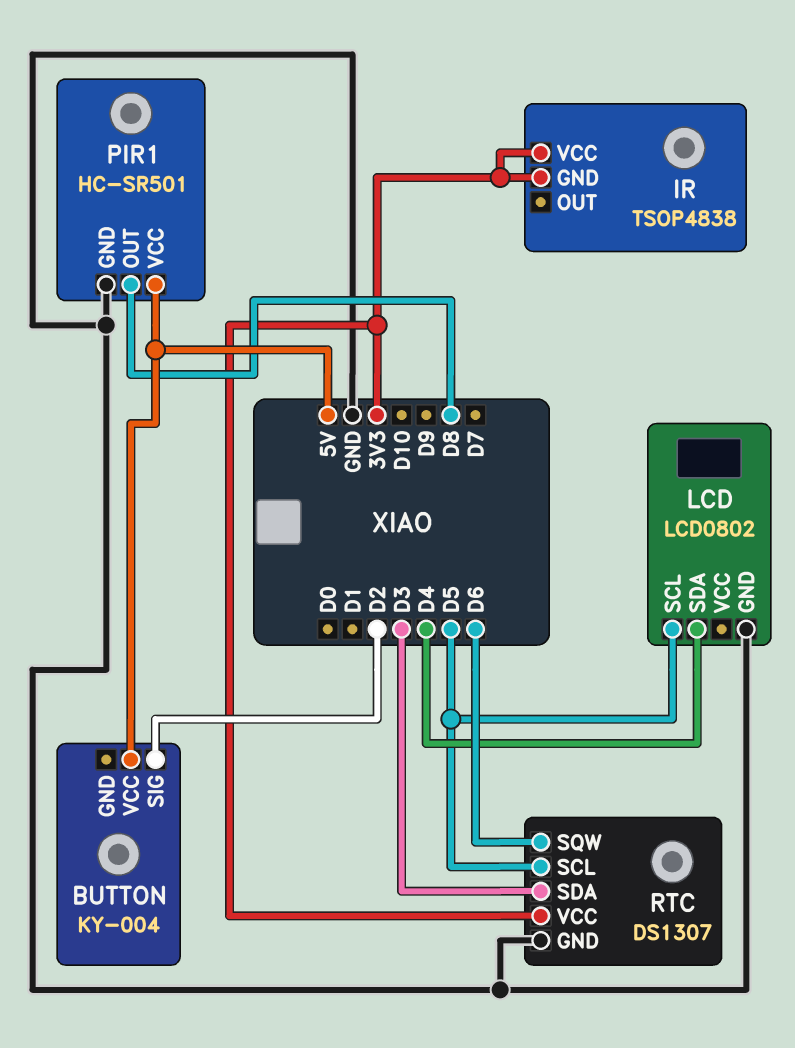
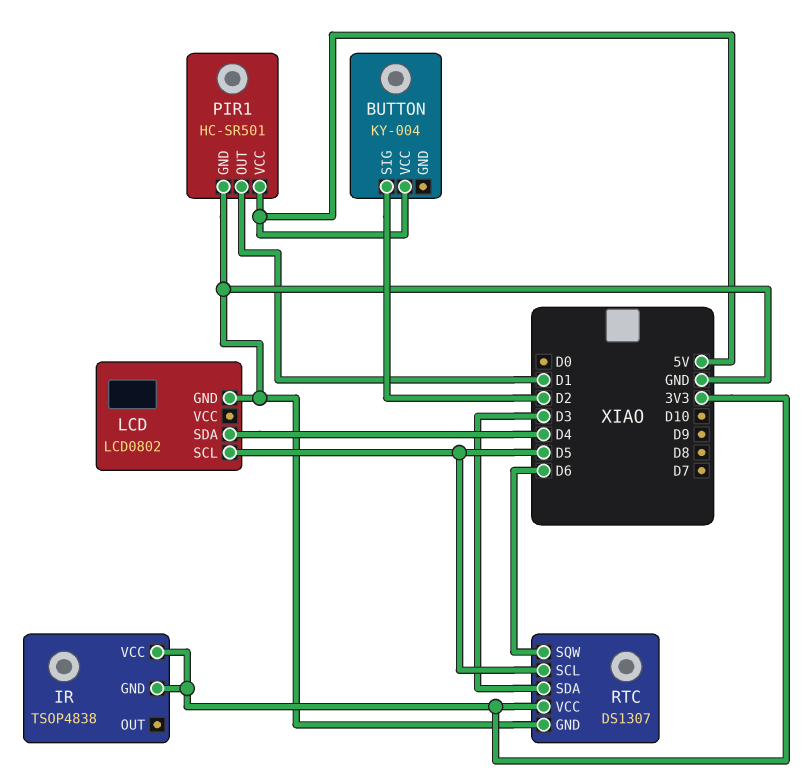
PIR1 pin OUT: D8 -> D1

